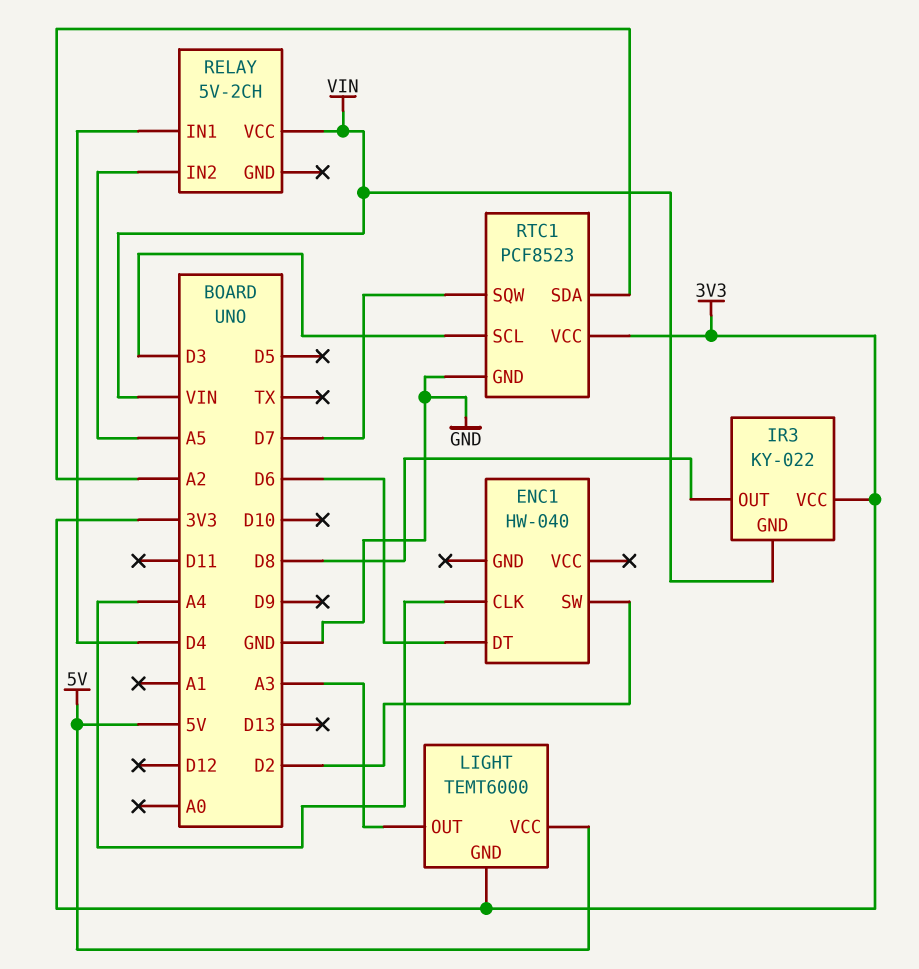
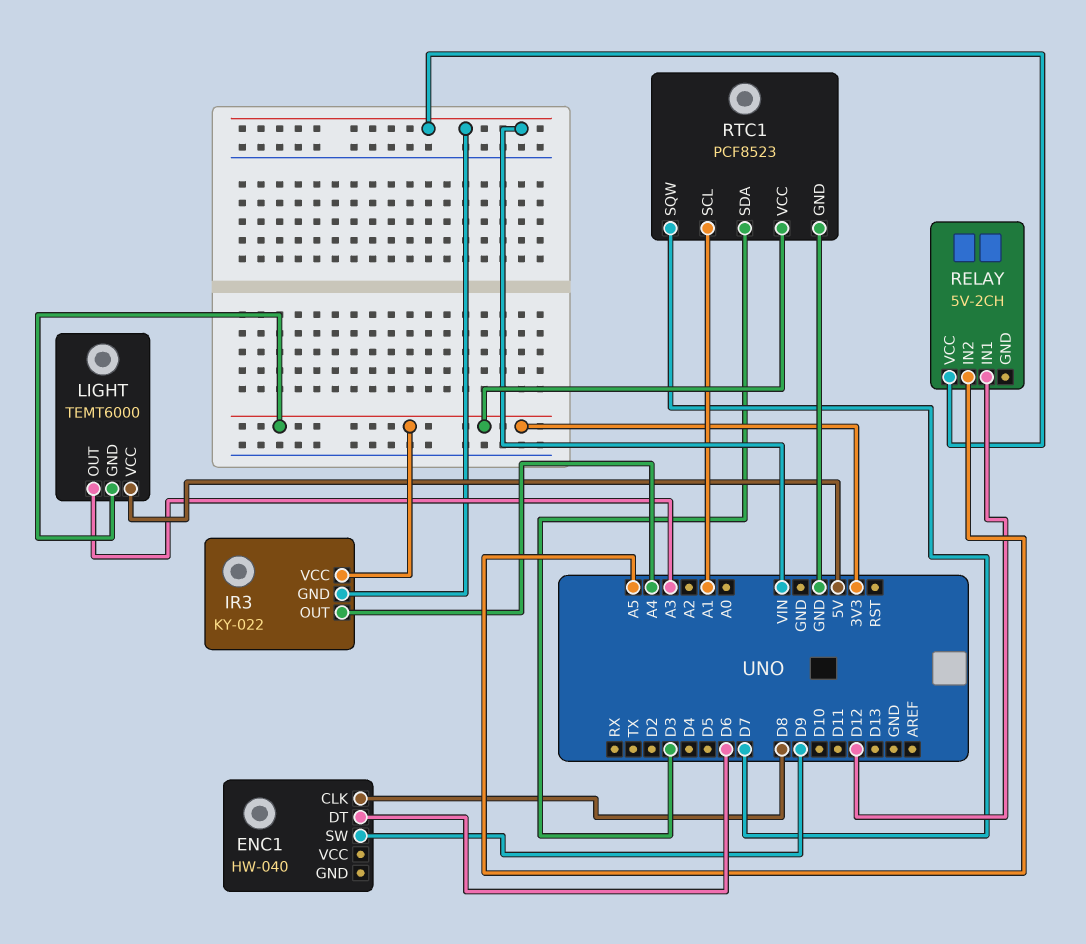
ENC1 pin CLK: A4 -> D8
ENC1 pin SW: D2 -> D9
IR3 pin OUT: D8 -> A4
RELAY pin IN1: D4 -> D12
RTC1 pin SCL: D3 -> A1
RTC1 pin SDA: A2 -> D3

